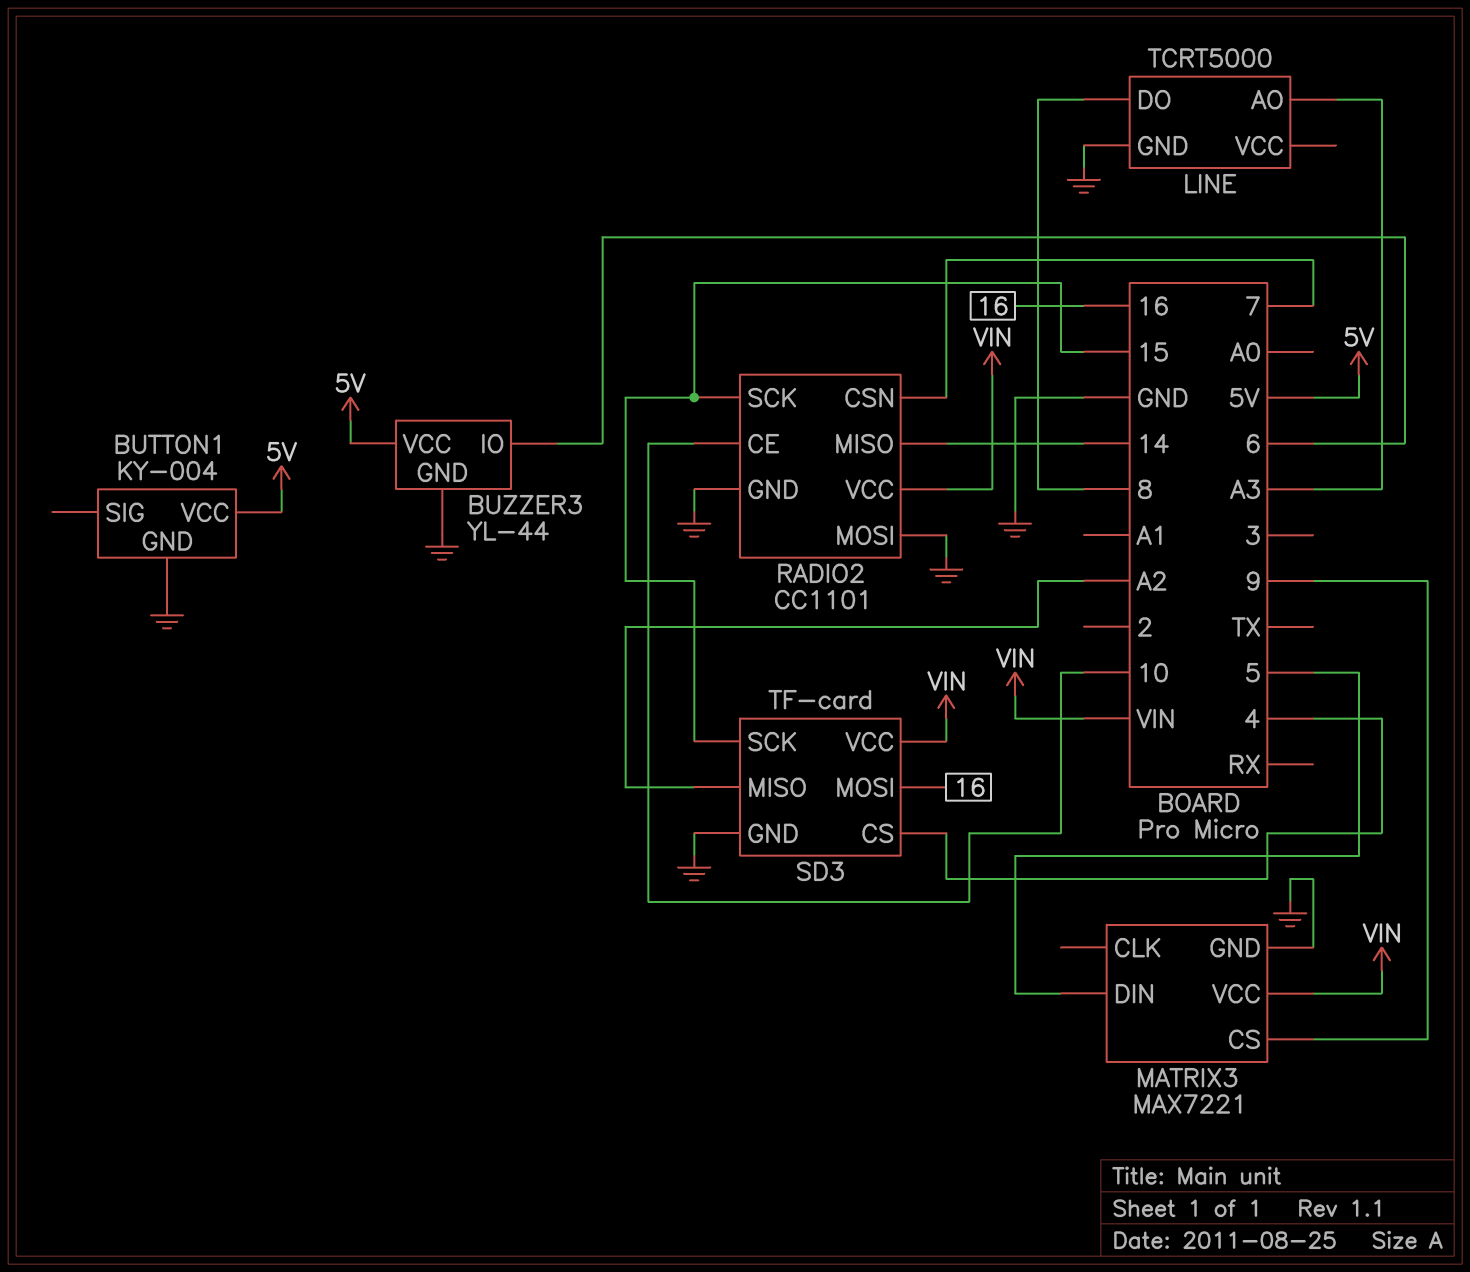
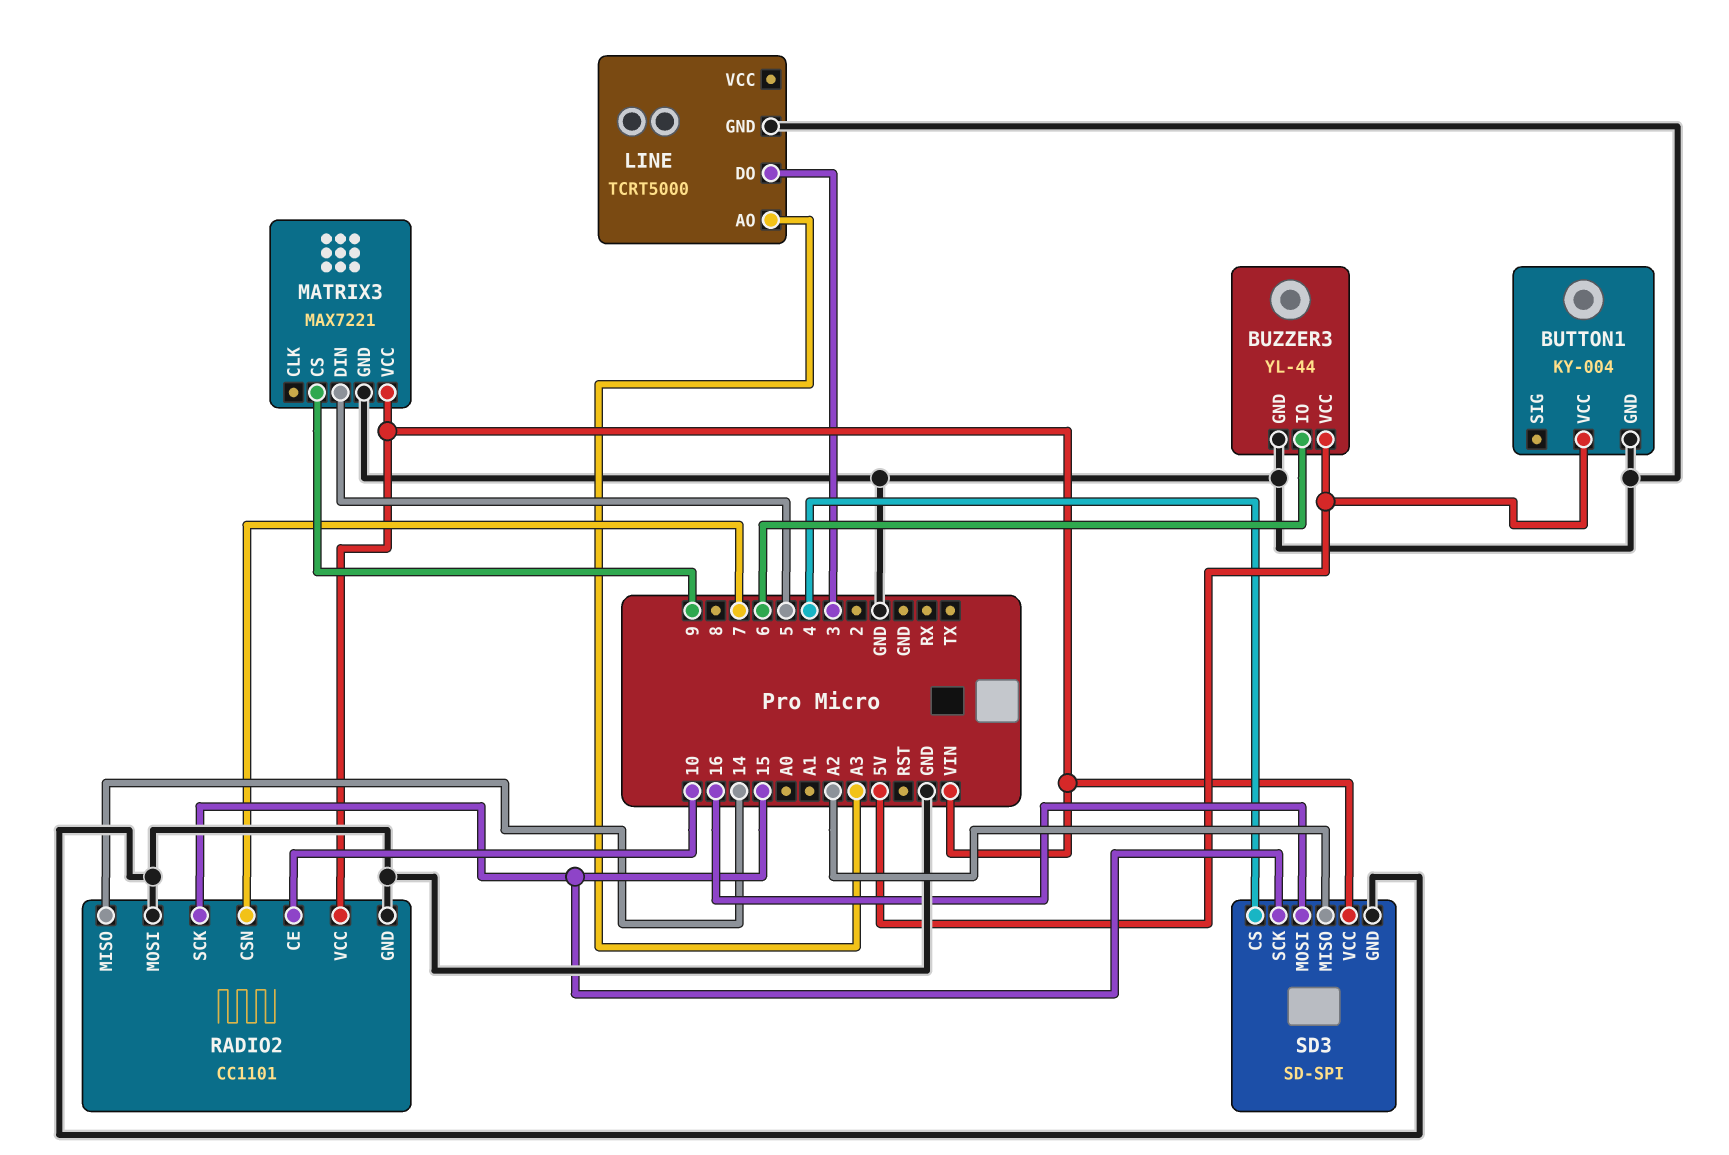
LINE pin DO: 8 -> 3
SD3: TF-card -> SD-SPI

